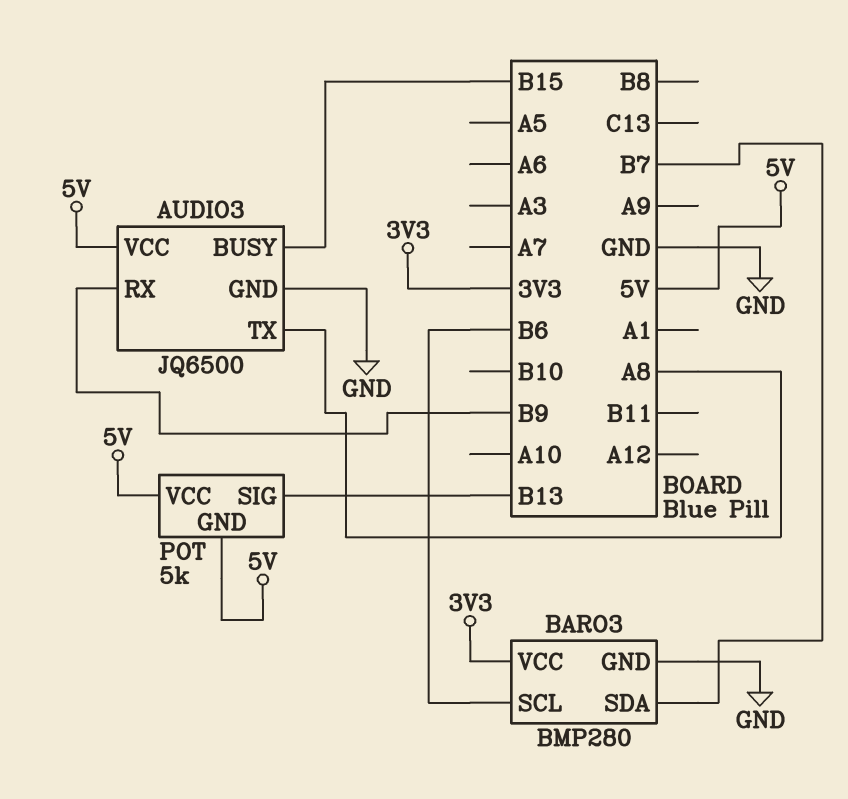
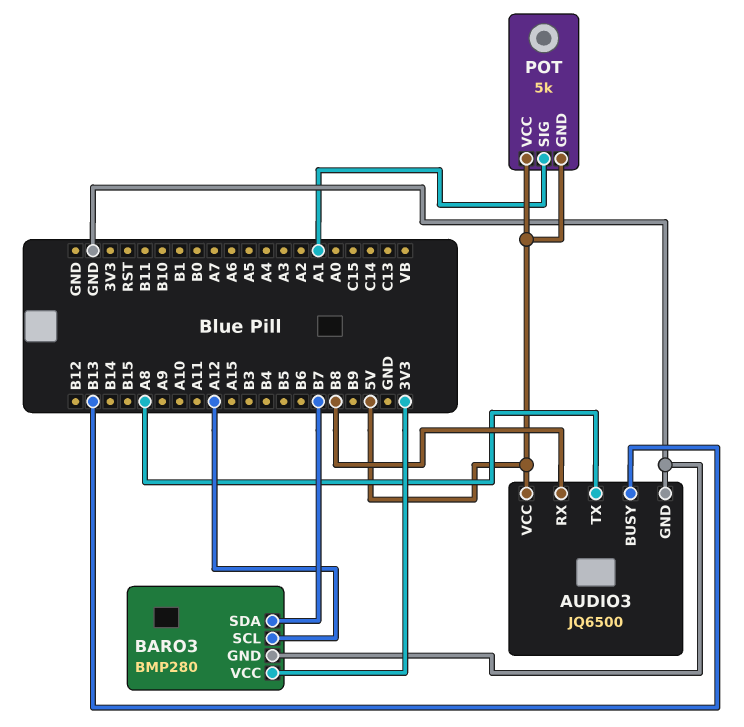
AUDIO3 pin BUSY: B15 -> B13
AUDIO3 pin RX: B9 -> B8
BARO3 pin SCL: B6 -> A12
POT pin SIG: B13 -> A1

